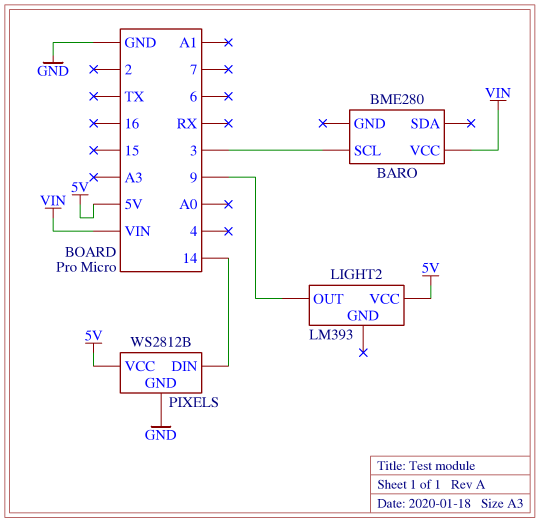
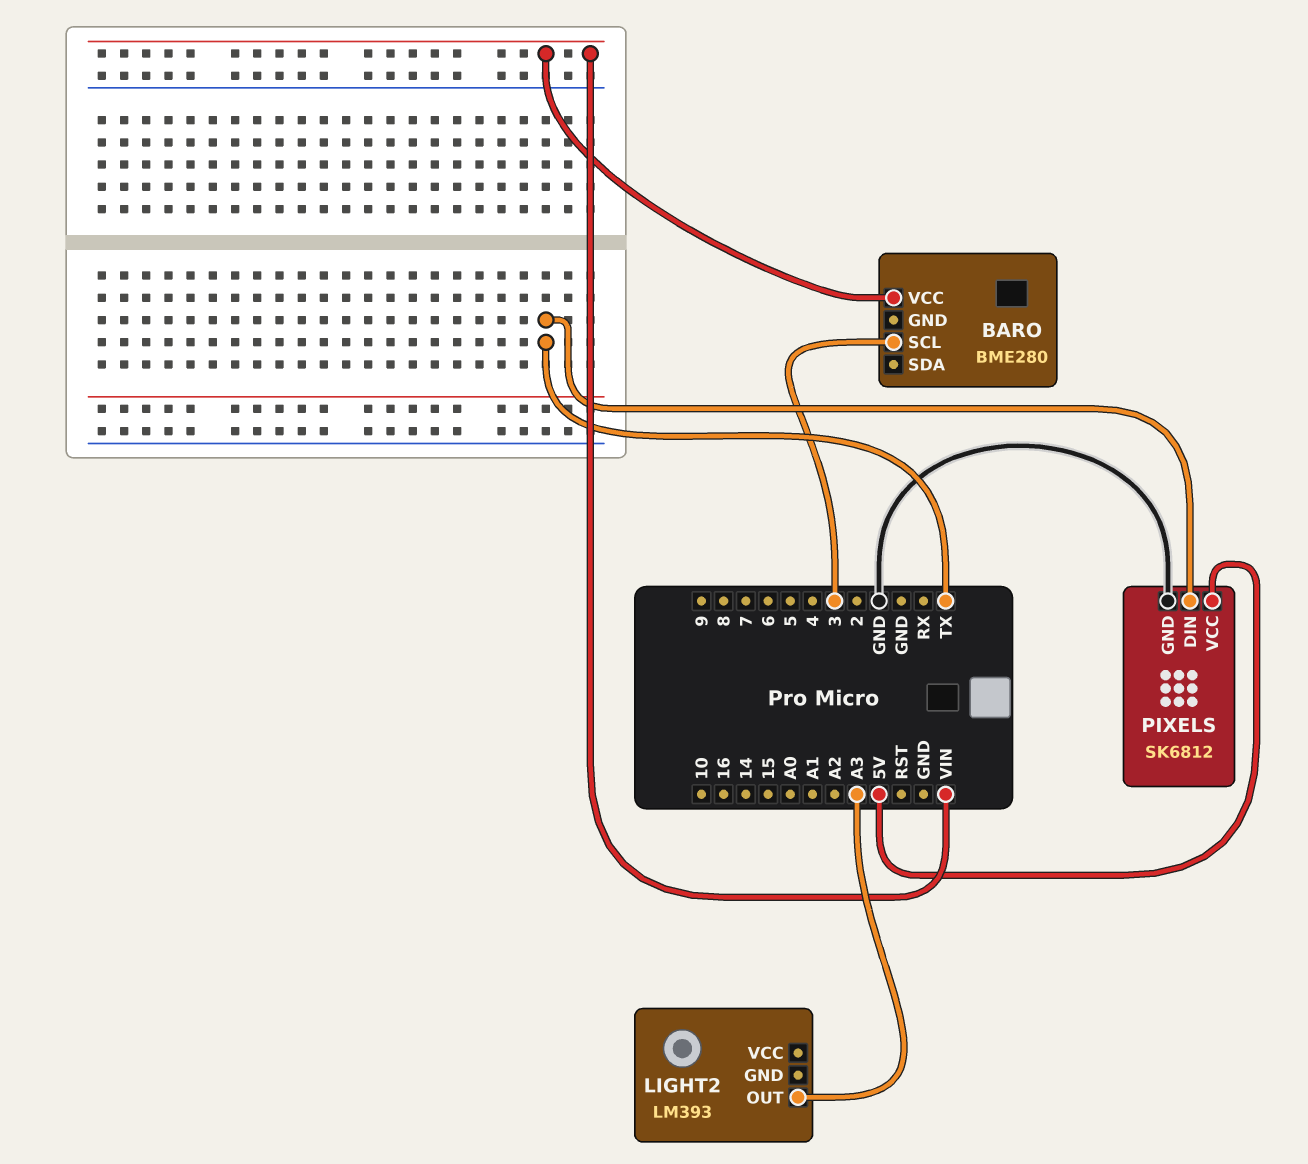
LIGHT2 pin OUT: 9 -> A3
LIGHT2 pin VCC: 5V -> none
PIXELS: WS2812B -> SK6812
PIXELS pin DIN: 14 -> TX

